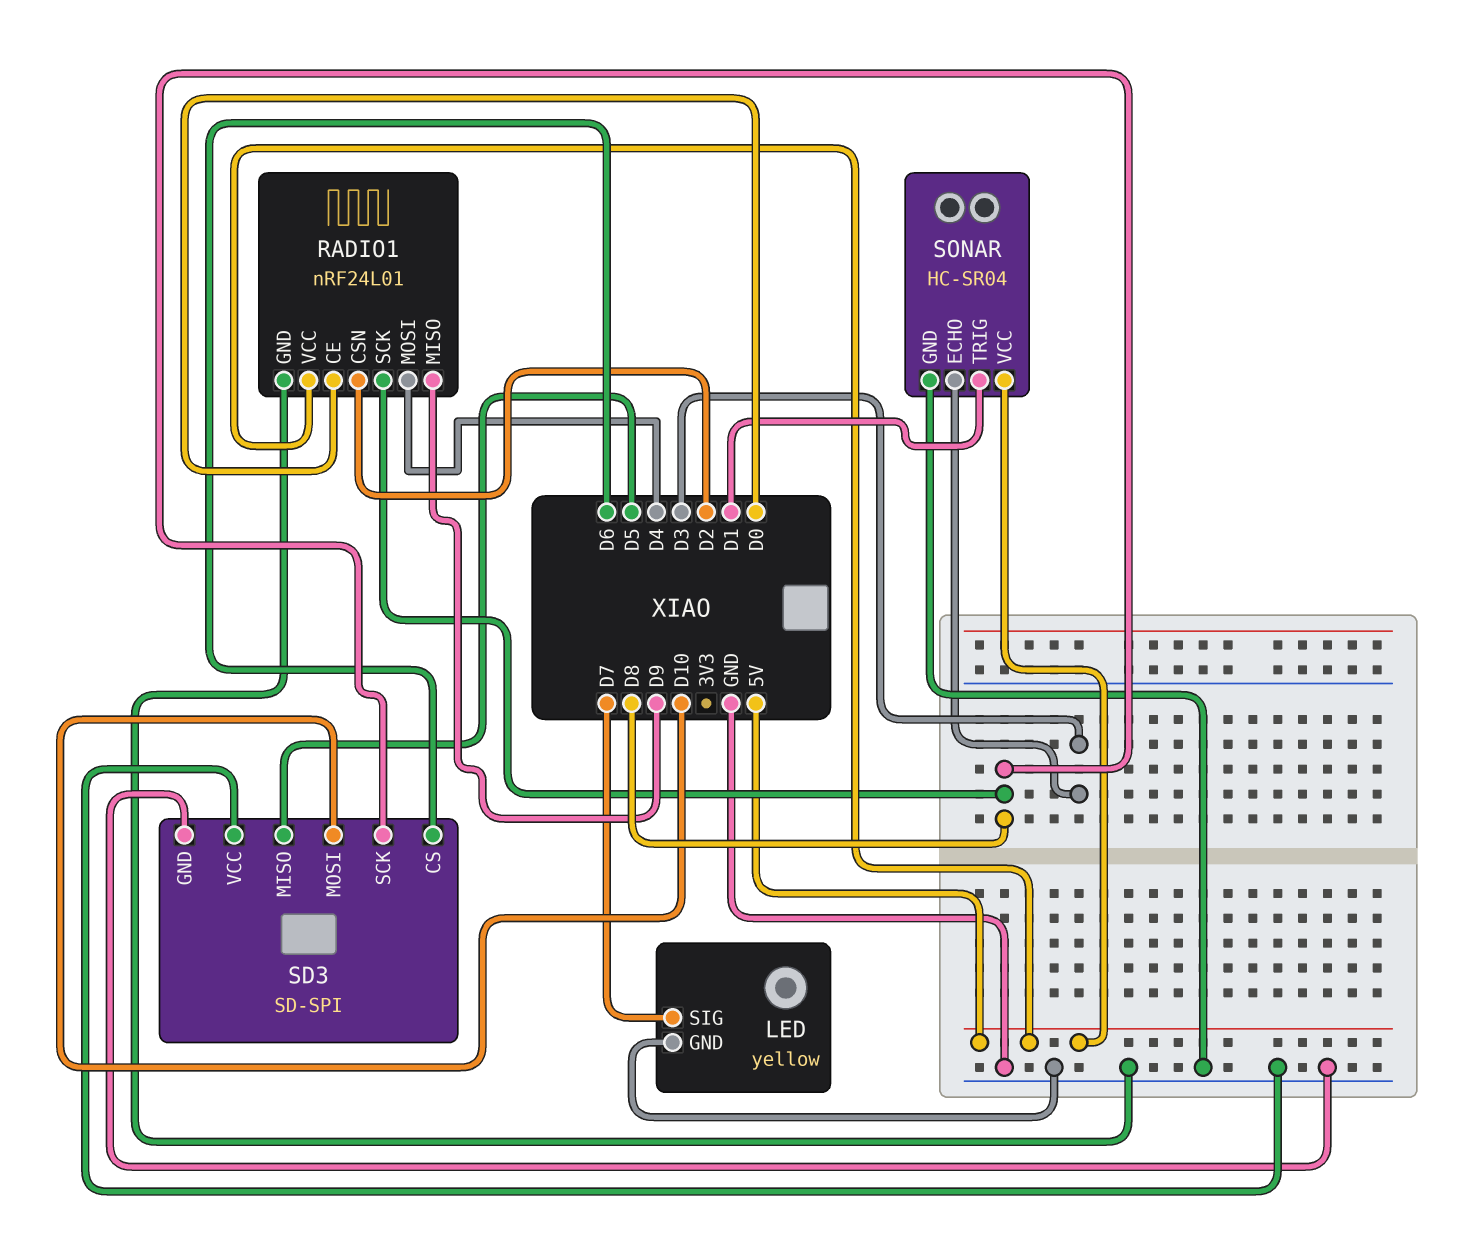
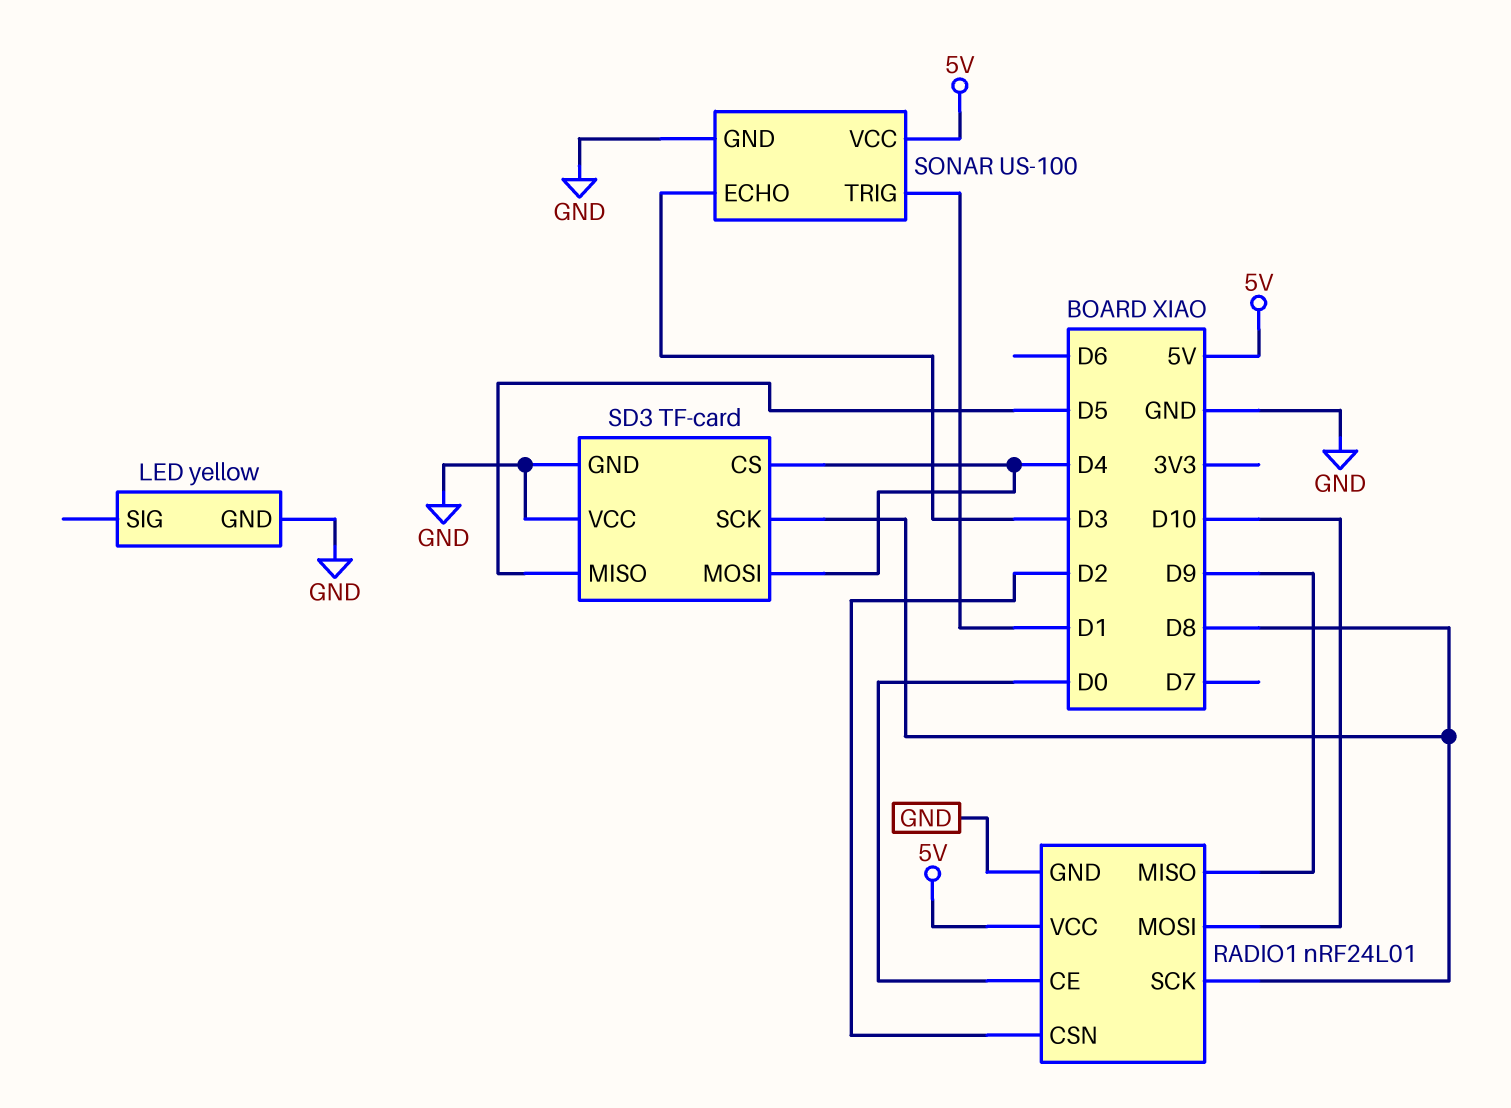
LED pin SIG: D7 -> none
RADIO1 pin MOSI: D4 -> D10
SD3: SD-SPI -> TF-card
SD3 pin CS: D6 -> D4
SD3 pin MOSI: D10 -> D4
SONAR: HC-SR04 -> US-100

